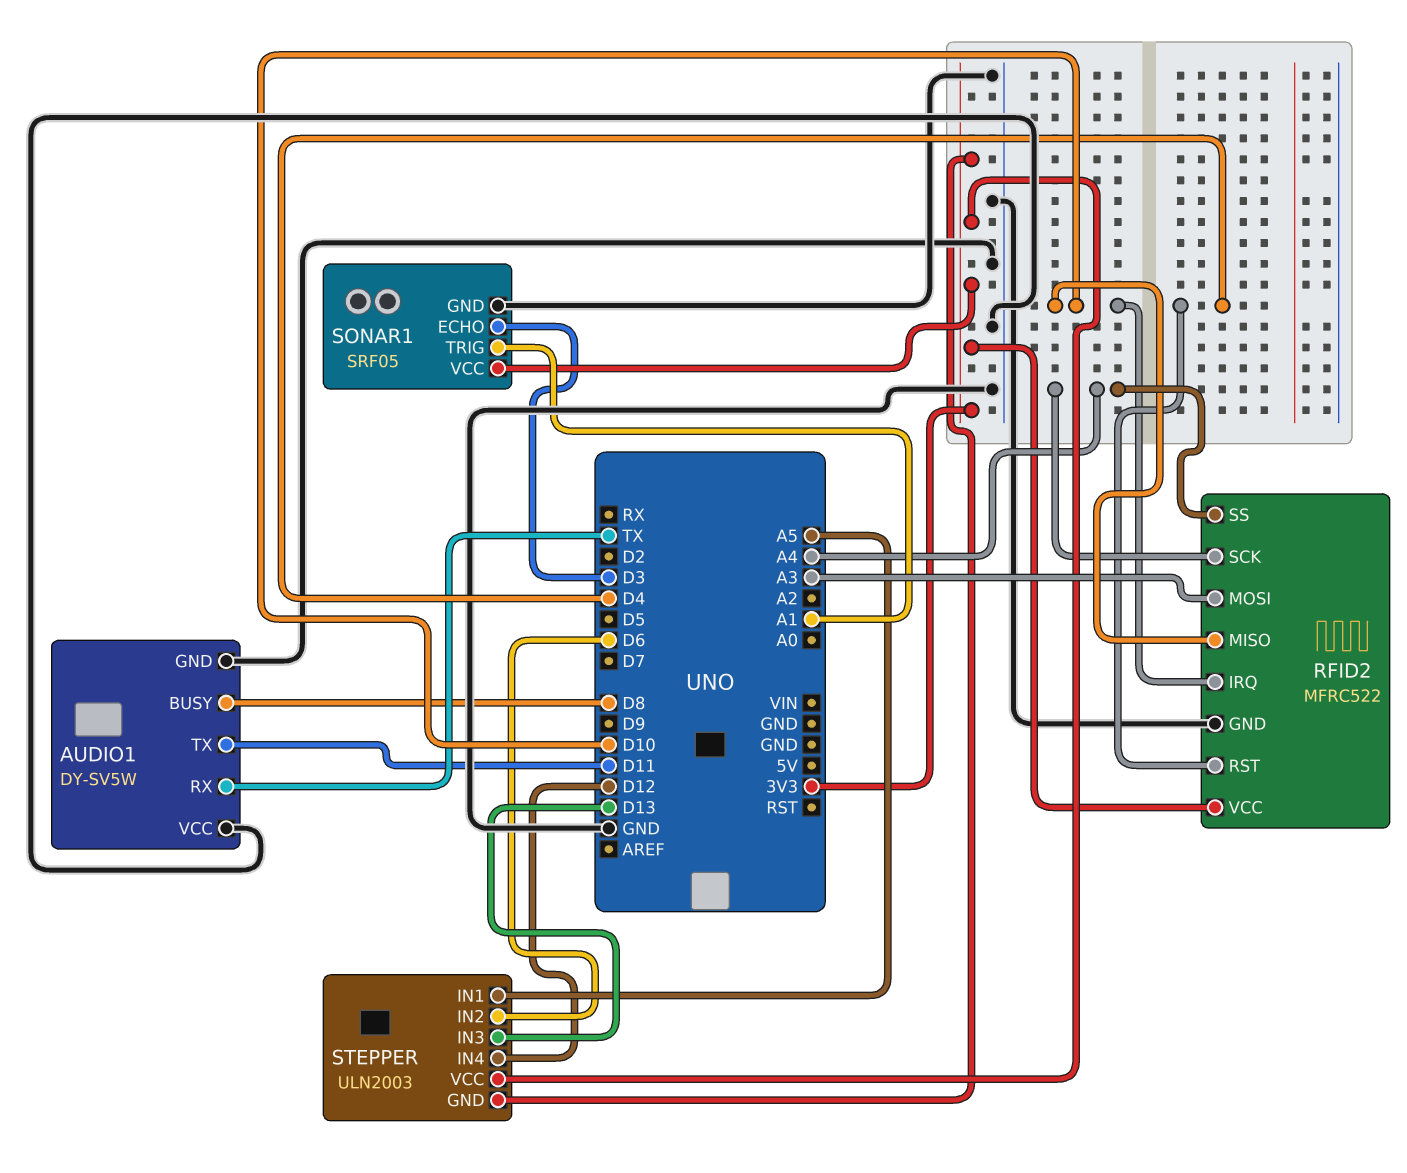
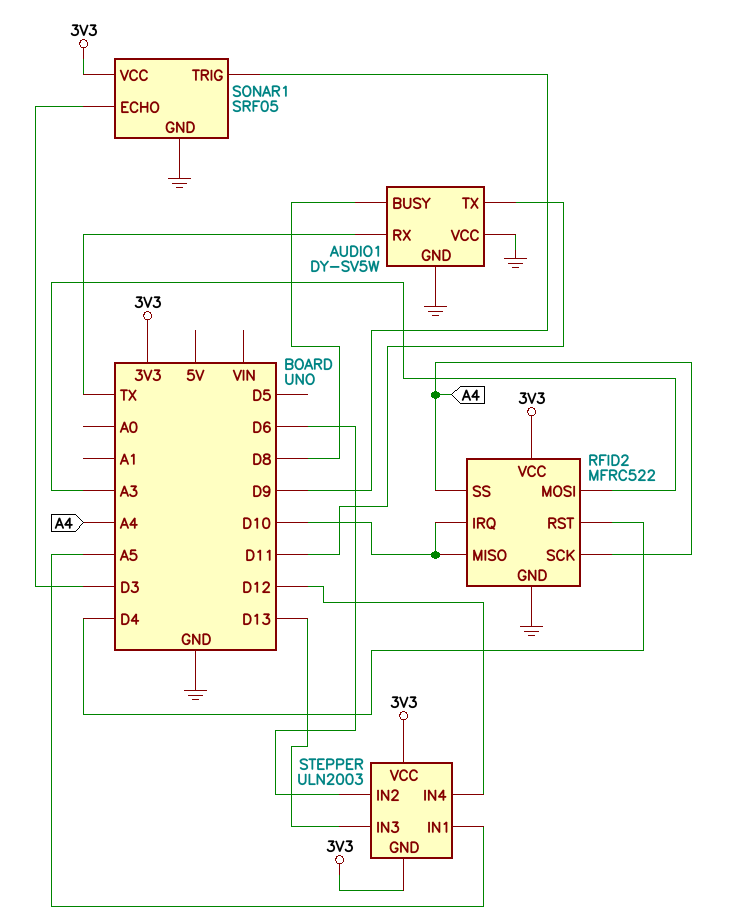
SONAR1 pin TRIG: A1 -> D9

